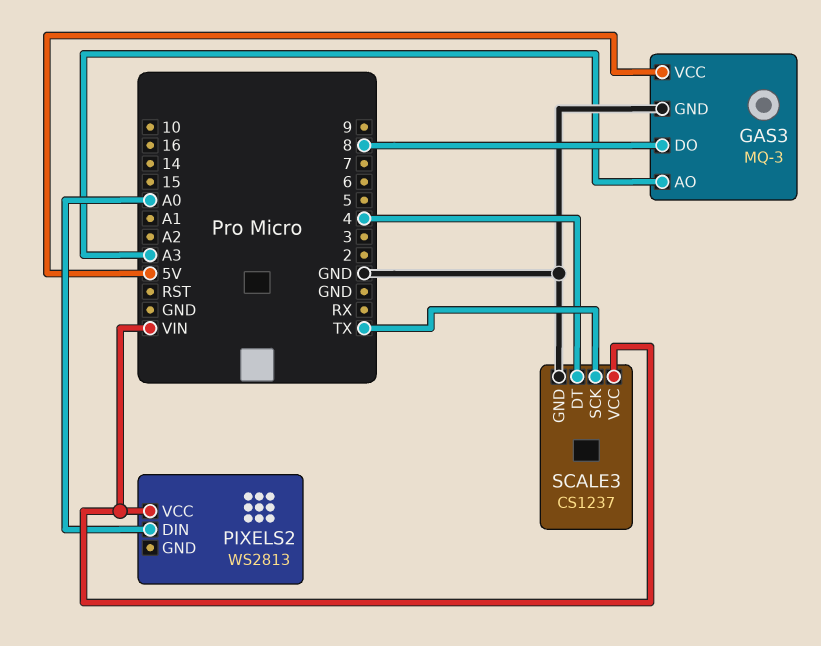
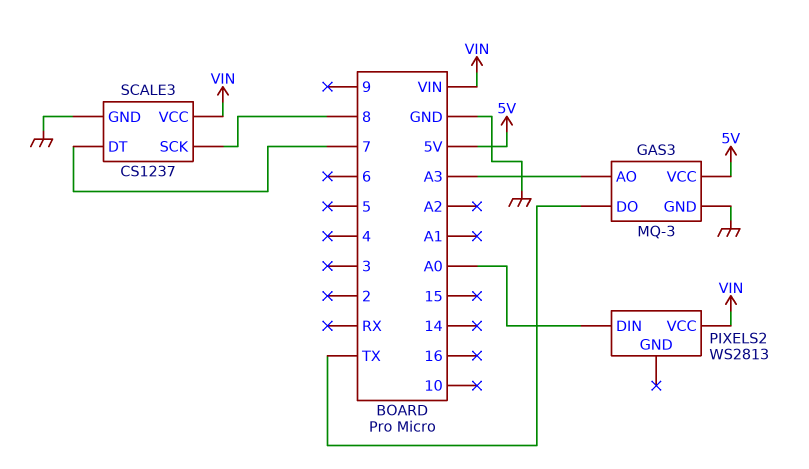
GAS3 pin DO: 8 -> TX
SCALE3 pin DT: 4 -> 7
SCALE3 pin SCK: TX -> 8

